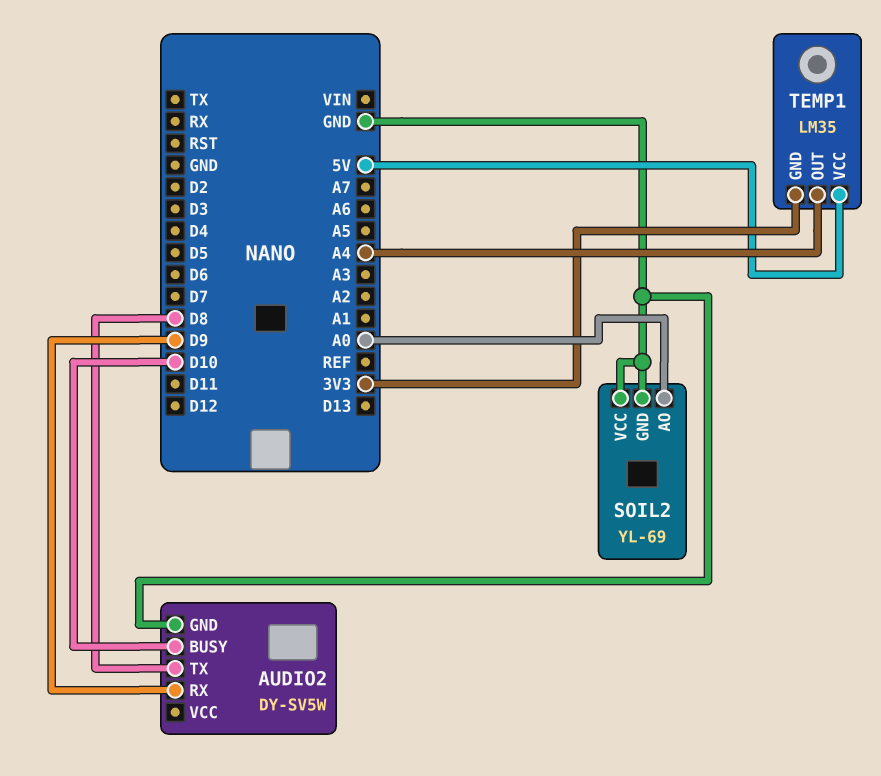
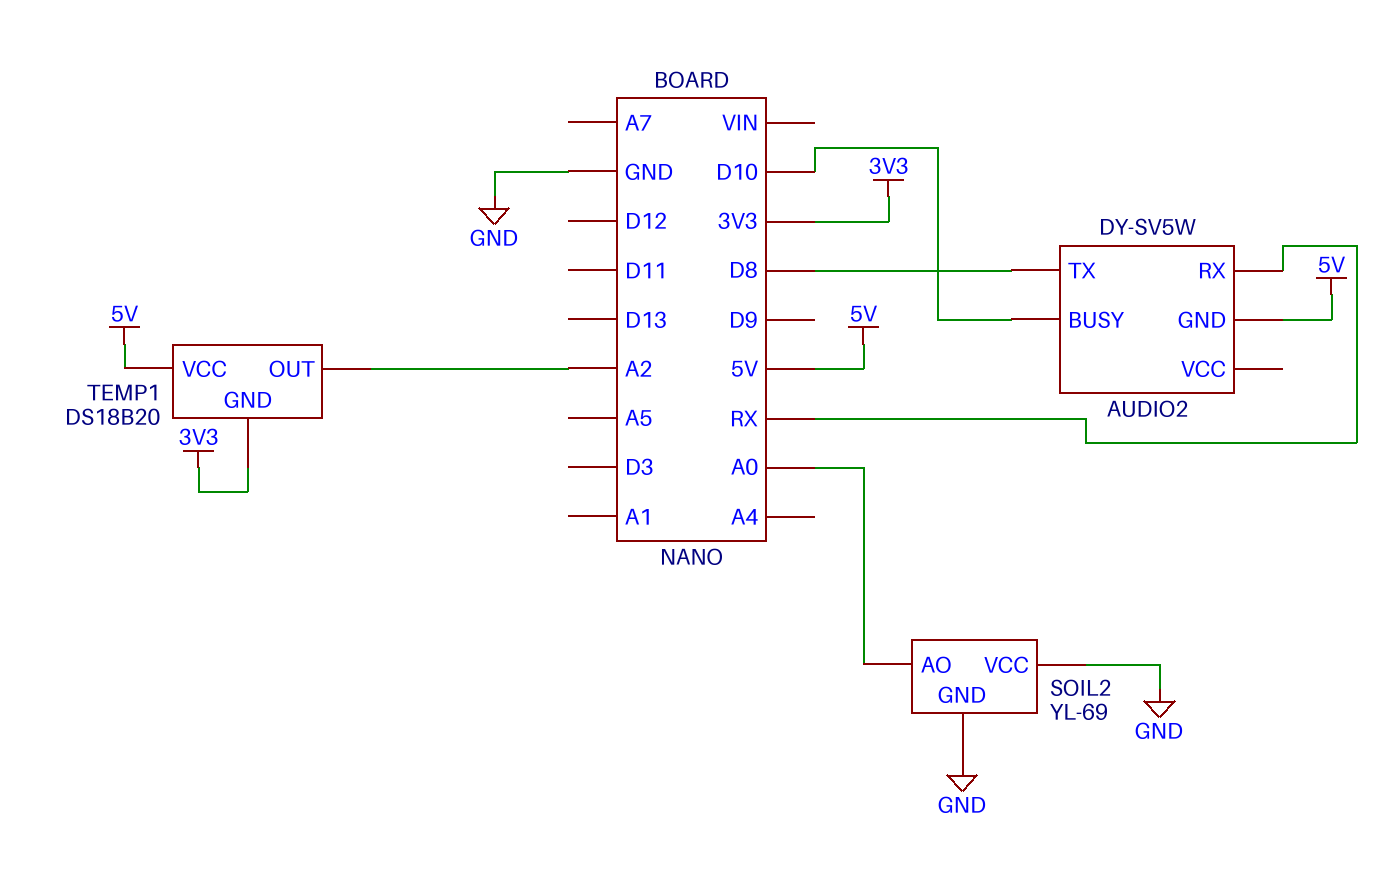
AUDIO2 pin GND: GND -> 5V
AUDIO2 pin RX: D9 -> RX
TEMP1: LM35 -> DS18B20
TEMP1 pin OUT: A4 -> A2

